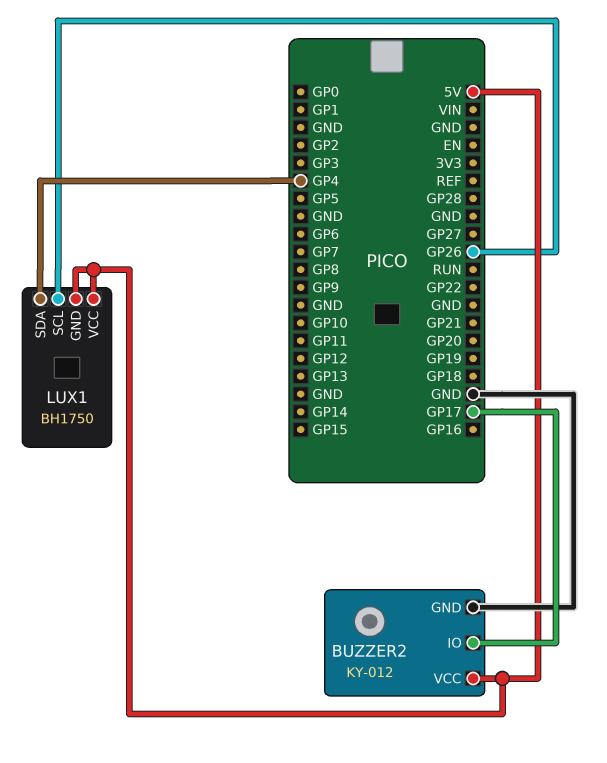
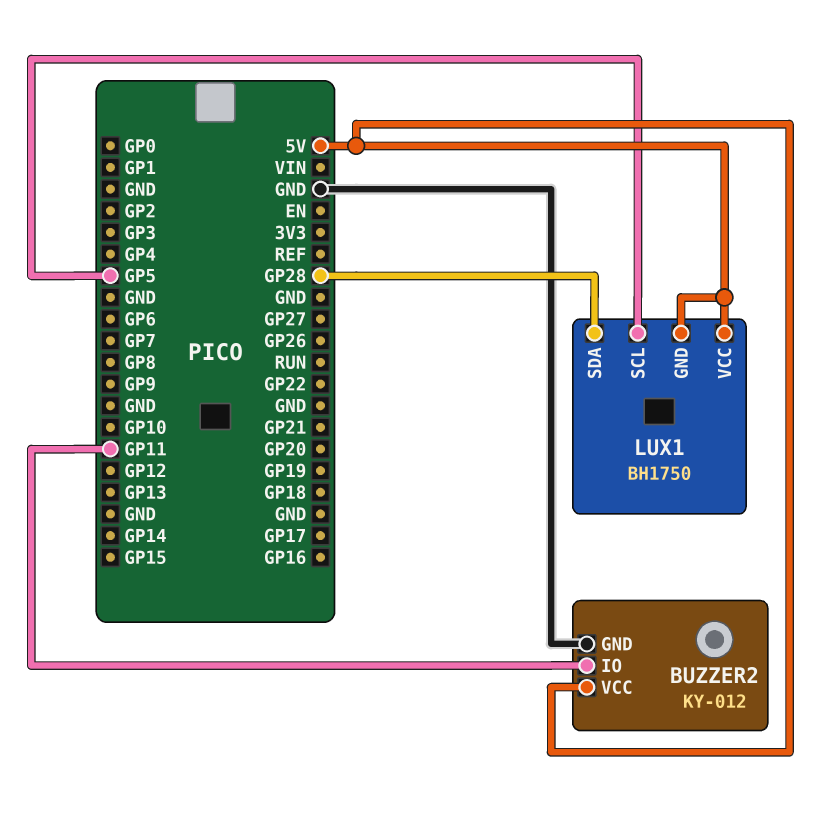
BUZZER2 pin IO: GP17 -> GP11
LUX1 pin SCL: GP26 -> GP5
LUX1 pin SDA: GP4 -> GP28

